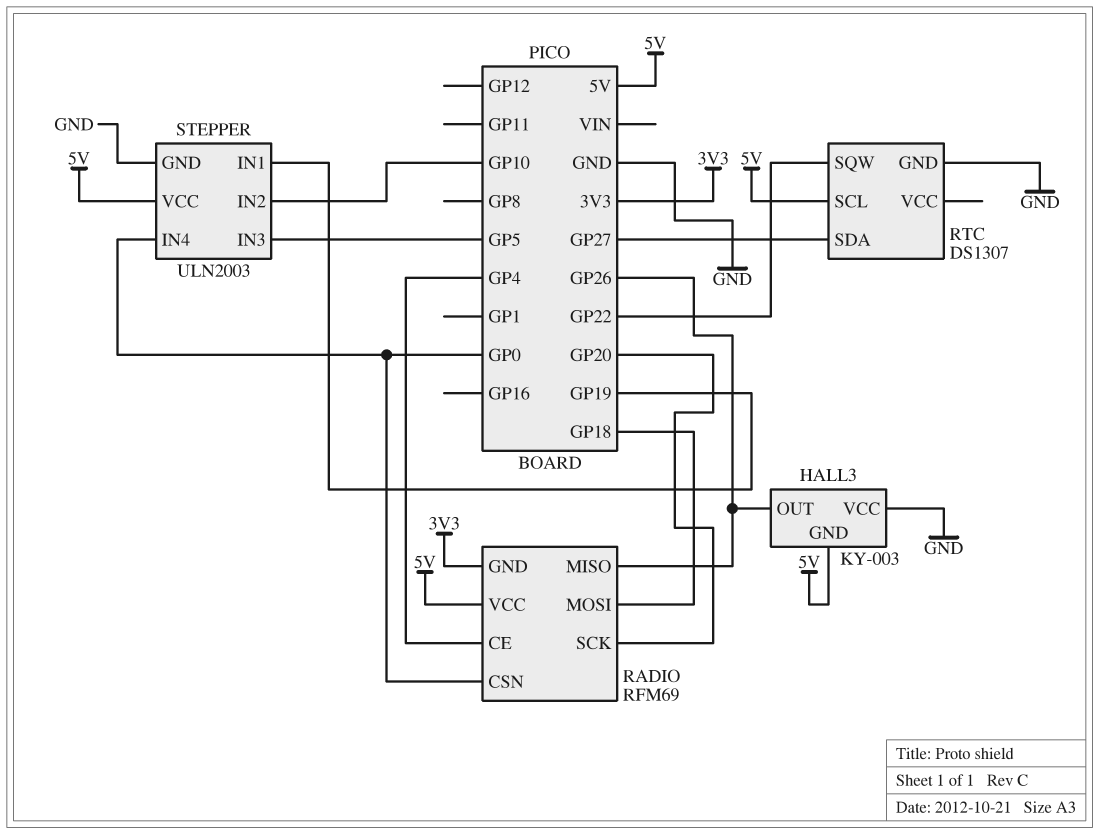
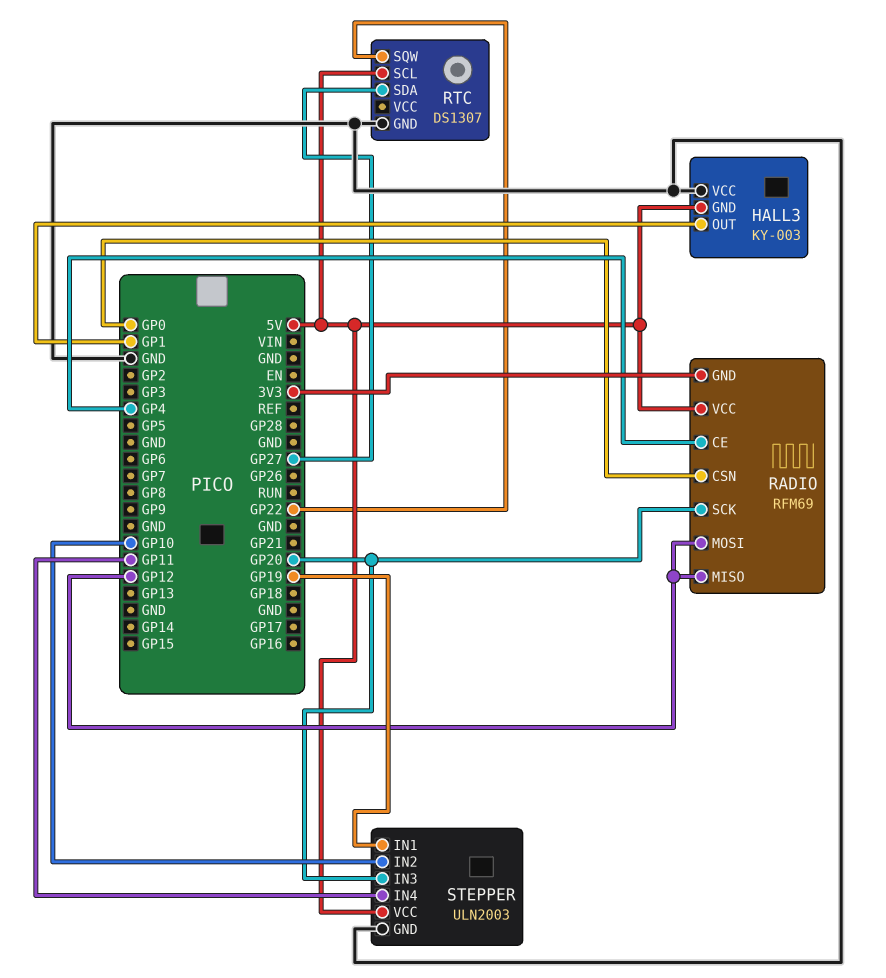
HALL3 pin OUT: GP26 -> GP1
RADIO pin MISO: GP26 -> GP12
RADIO pin MOSI: GP18 -> GP12
STEPPER pin IN3: GP5 -> GP20
STEPPER pin IN4: GP0 -> GP11

